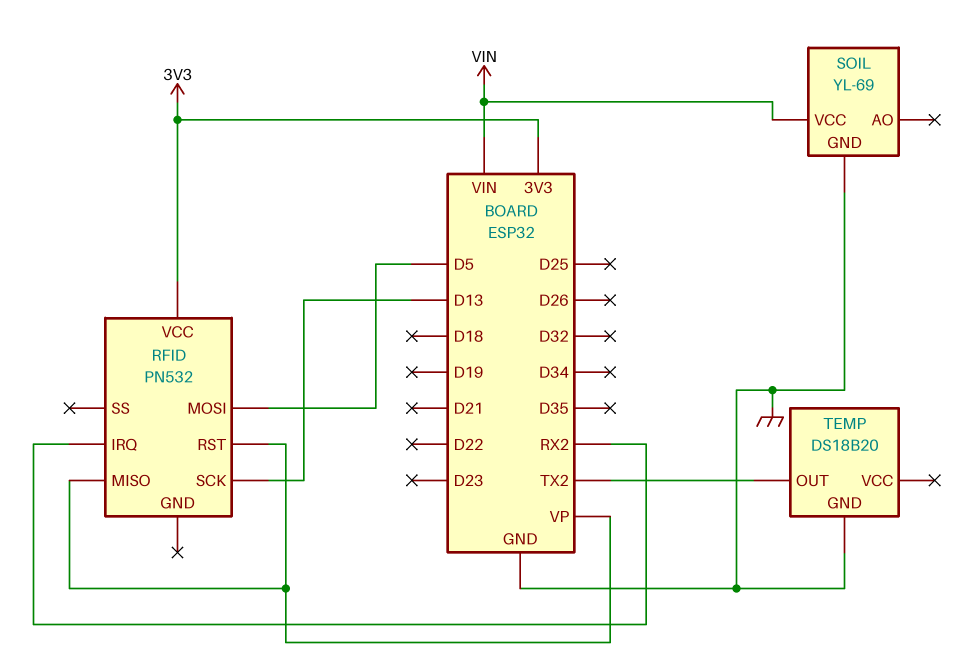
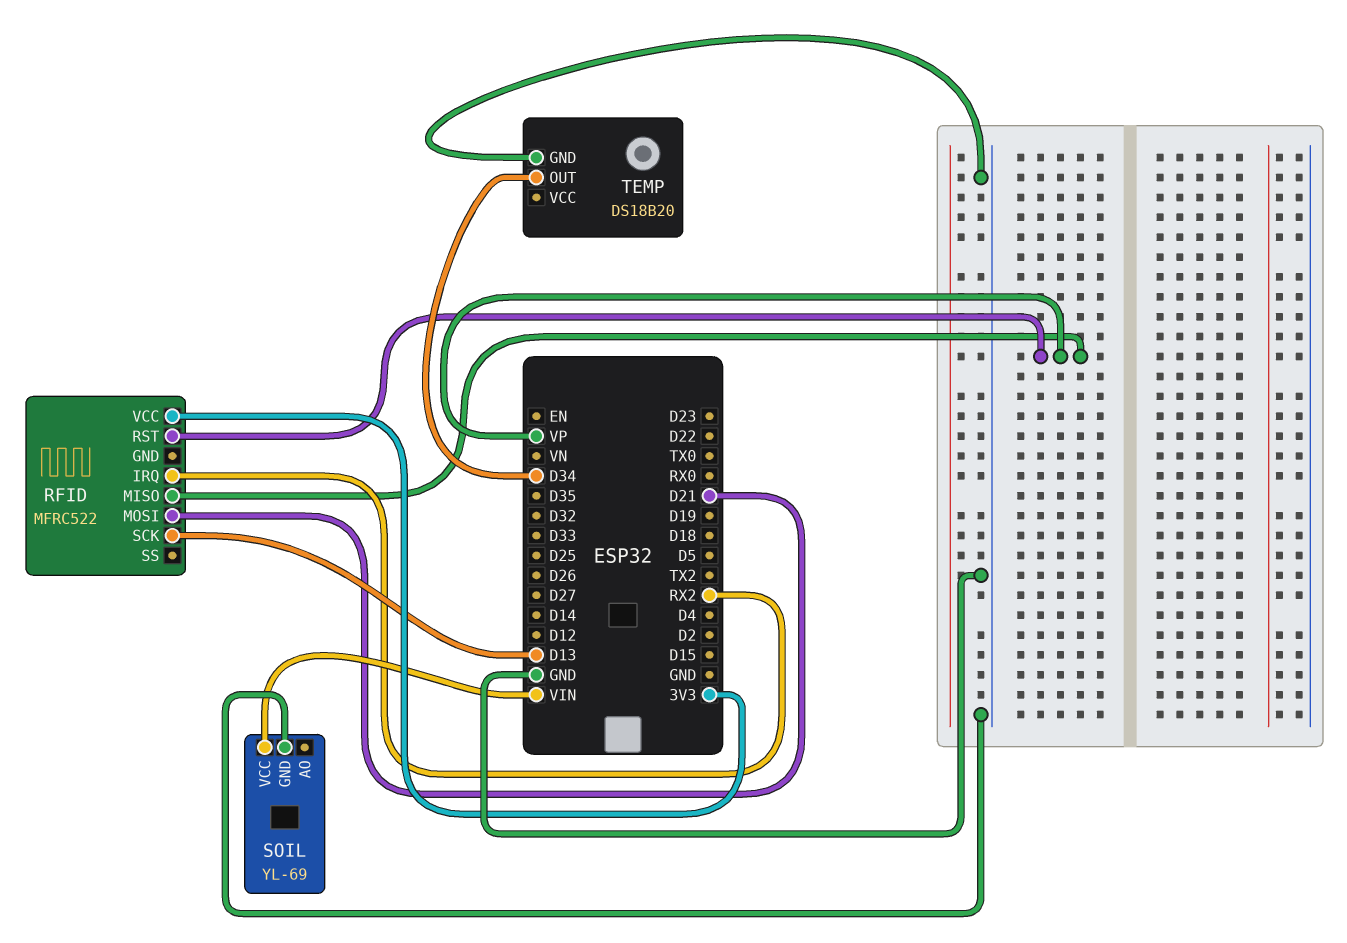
RFID: PN532 -> MFRC522
RFID pin MOSI: D5 -> D21
TEMP pin OUT: TX2 -> D34

